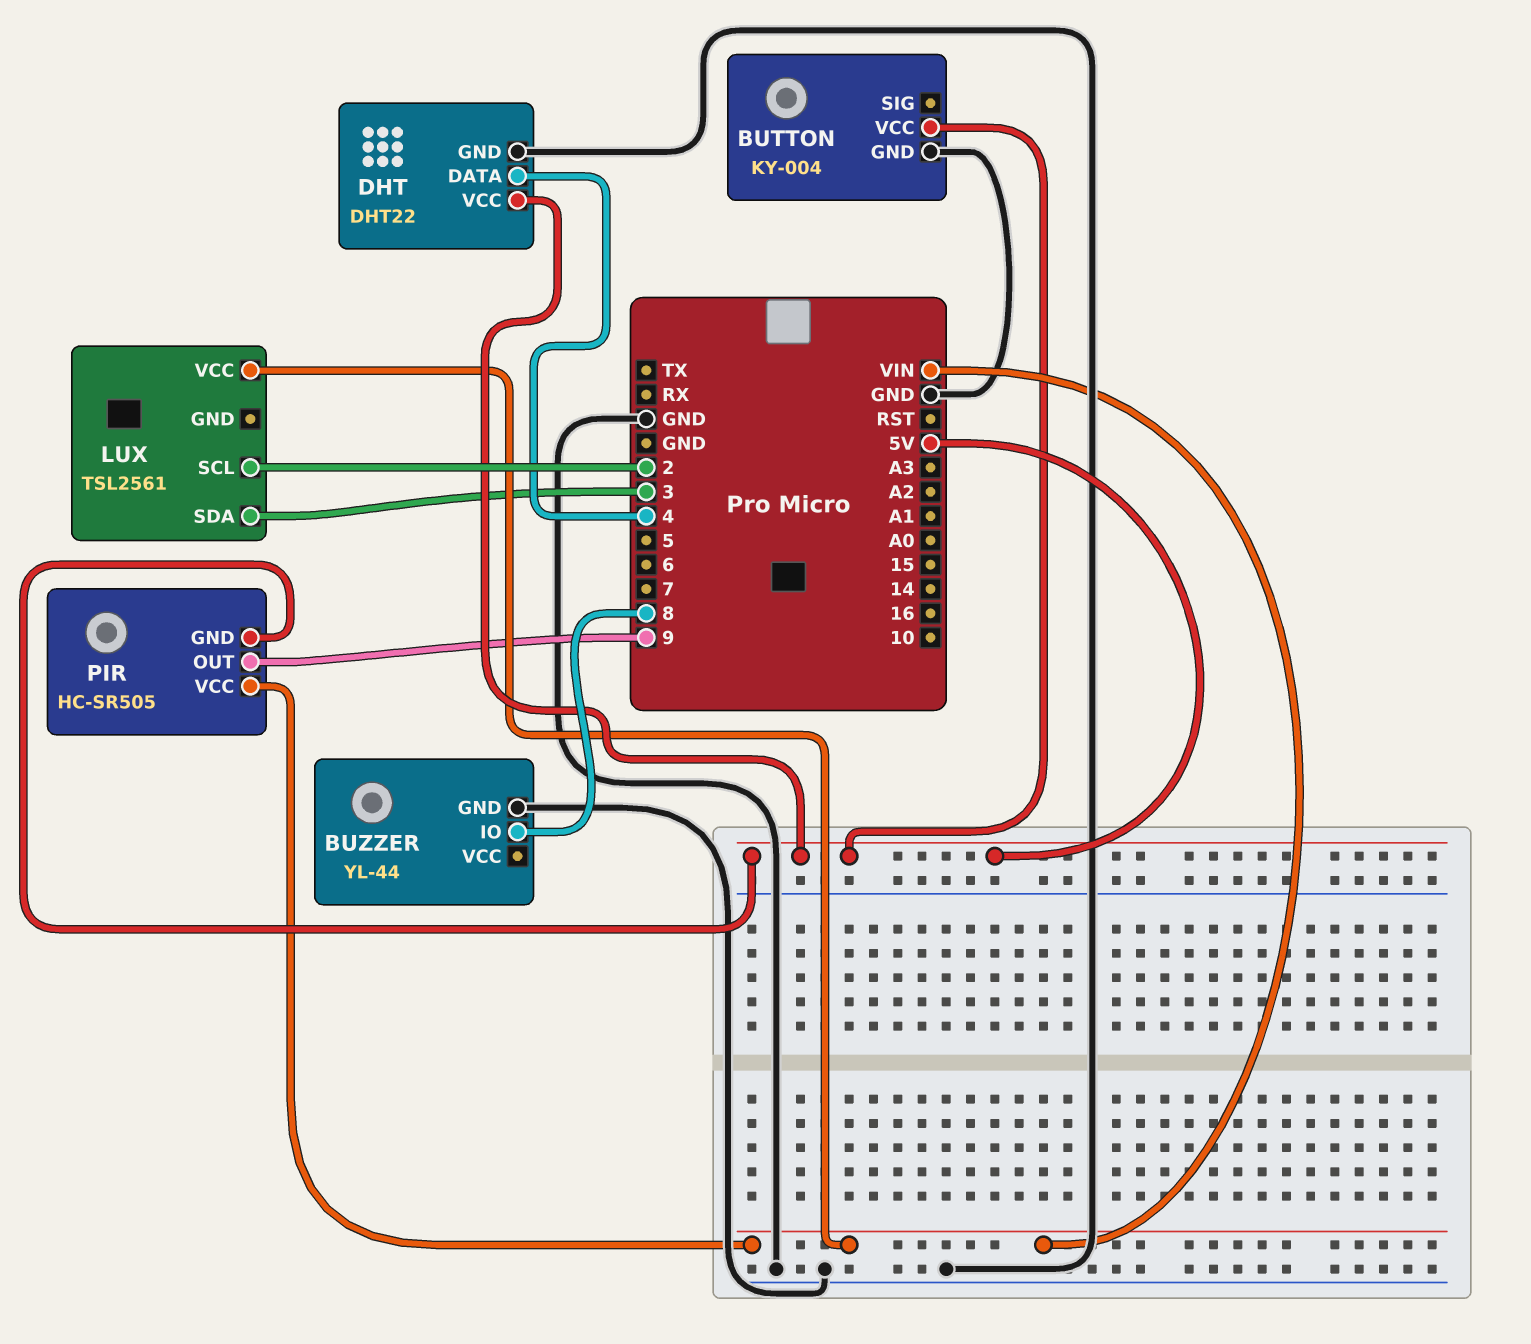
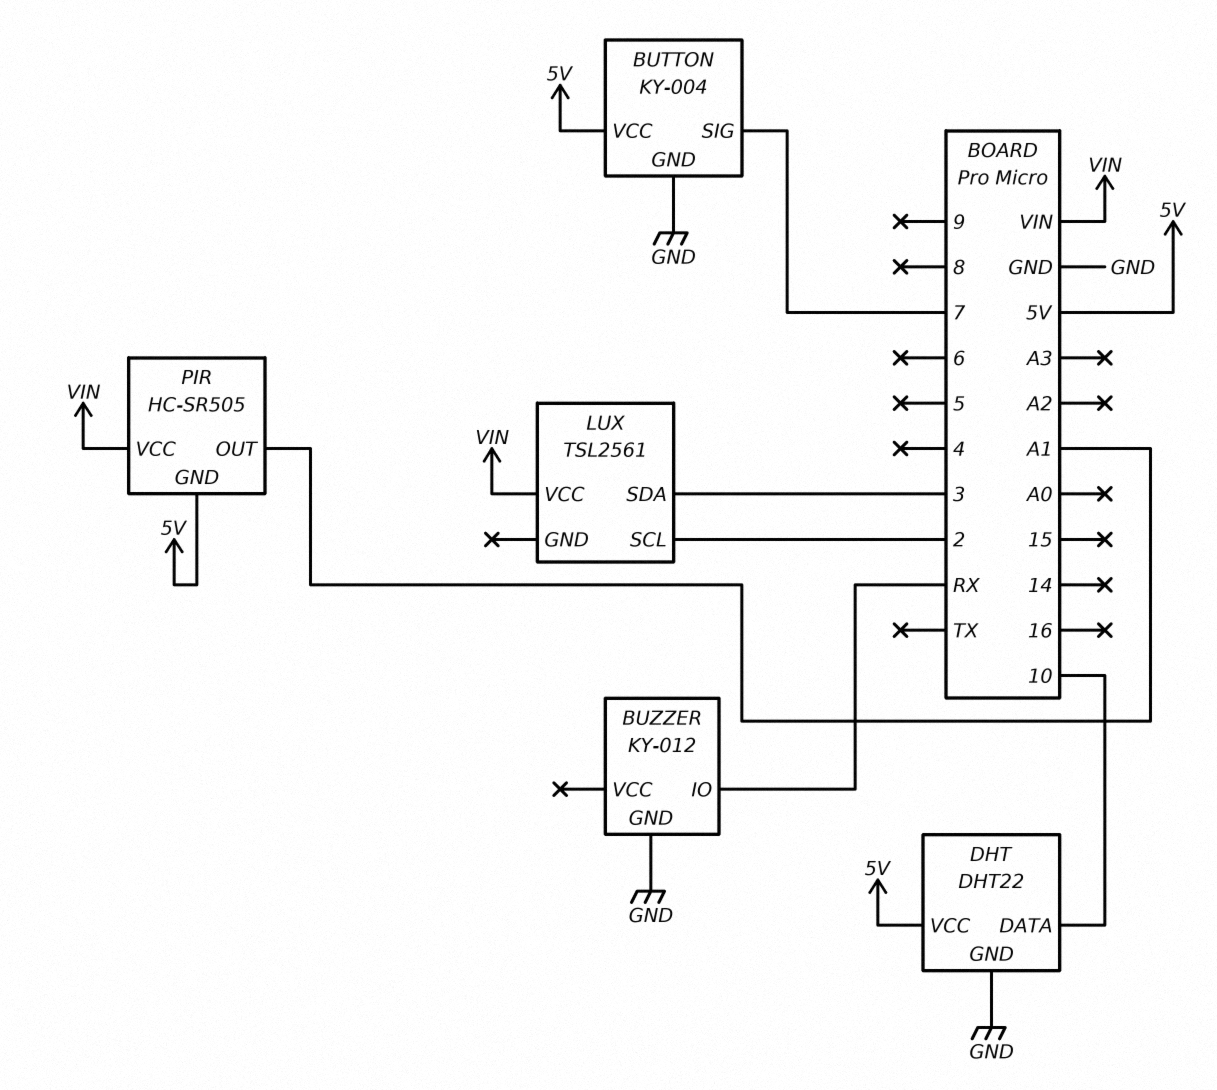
BUTTON pin SIG: none -> 7
BUZZER: YL-44 -> KY-012
BUZZER pin IO: 8 -> RX
DHT pin DATA: 4 -> 10
PIR pin OUT: 9 -> A1

